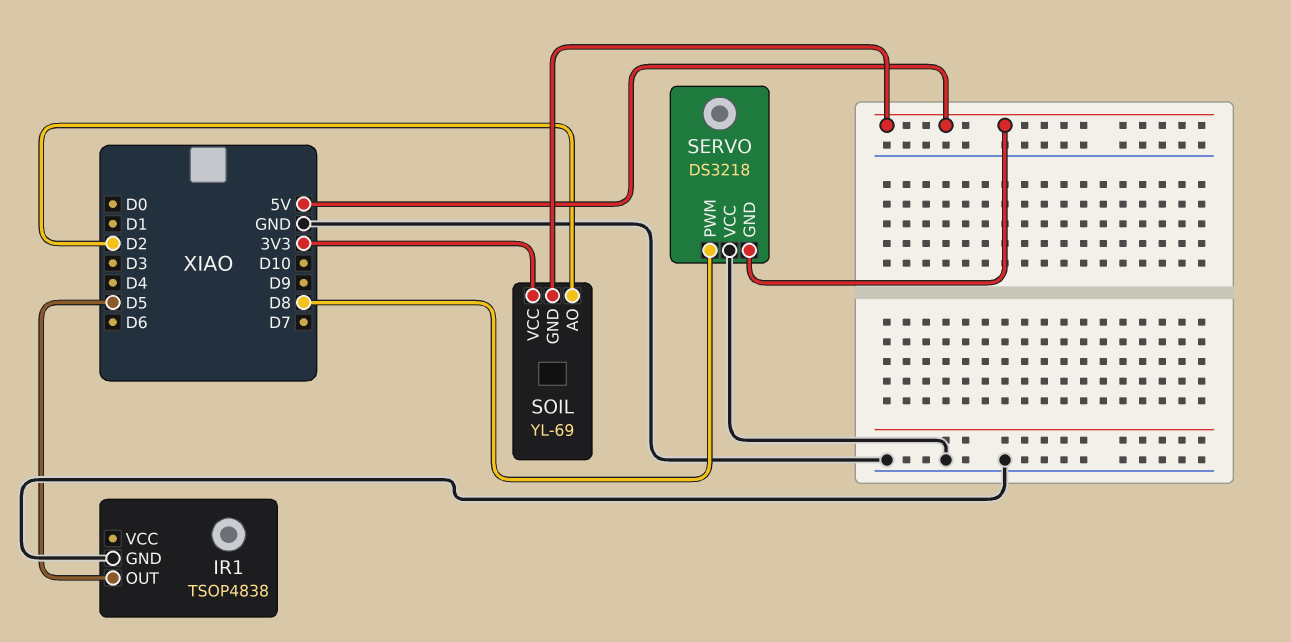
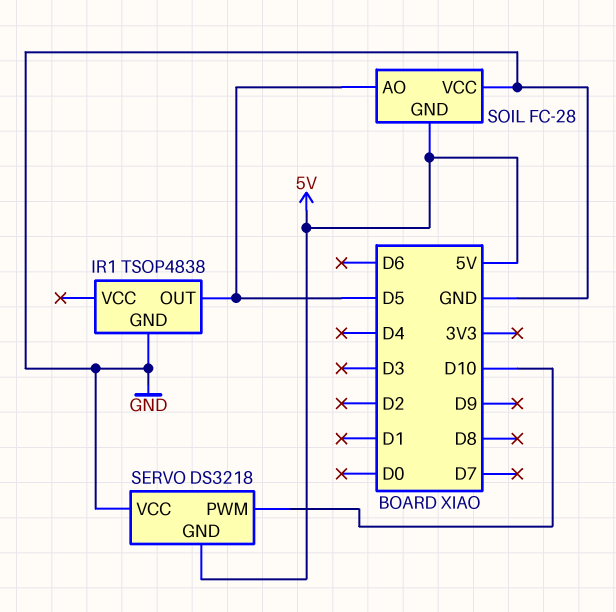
SERVO pin PWM: D8 -> D10
SOIL: YL-69 -> FC-28
SOIL pin AO: D2 -> D5
SOIL pin VCC: 3V3 -> GND

